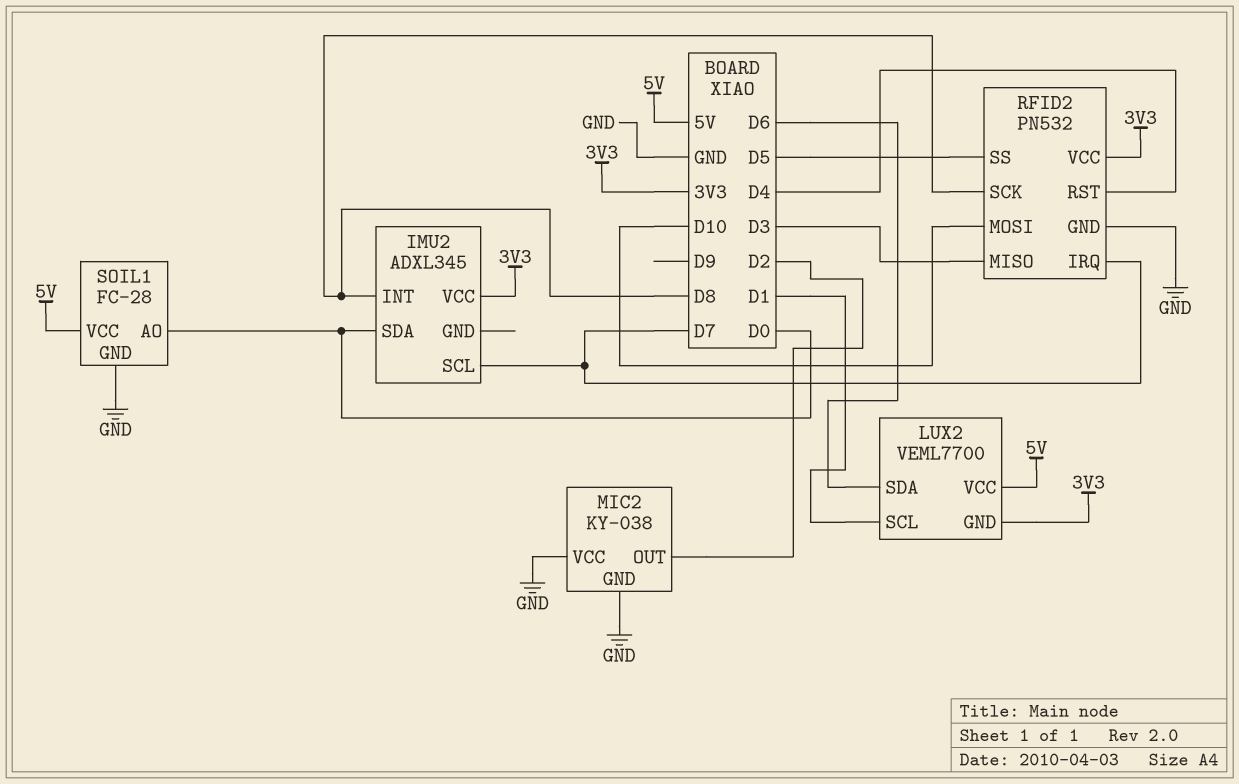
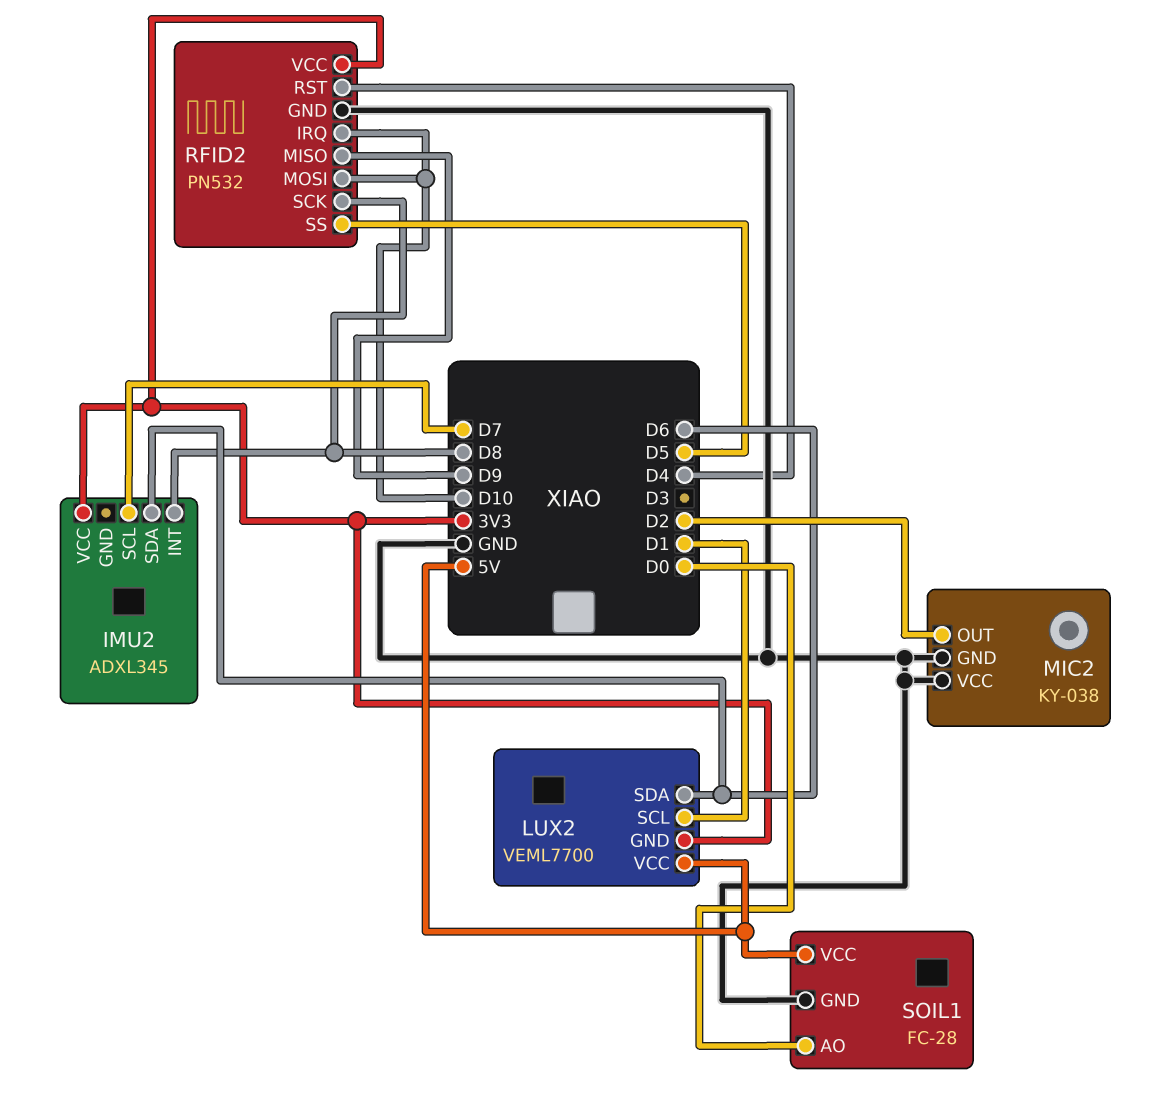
IMU2 pin SDA: D0 -> D6
RFID2 pin IRQ: D7 -> D10
RFID2 pin MISO: D3 -> D9

